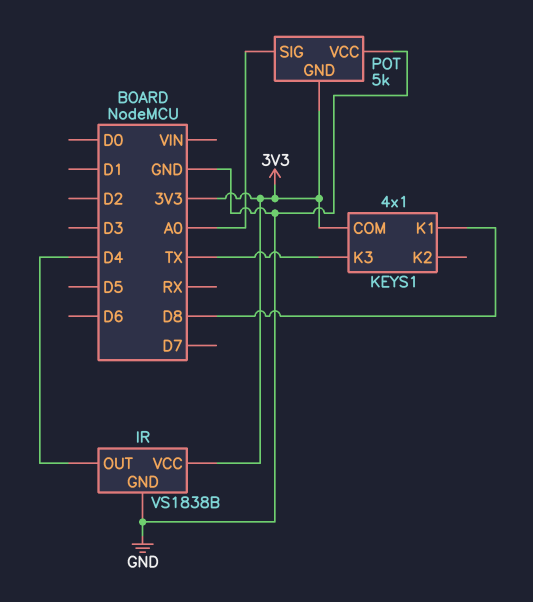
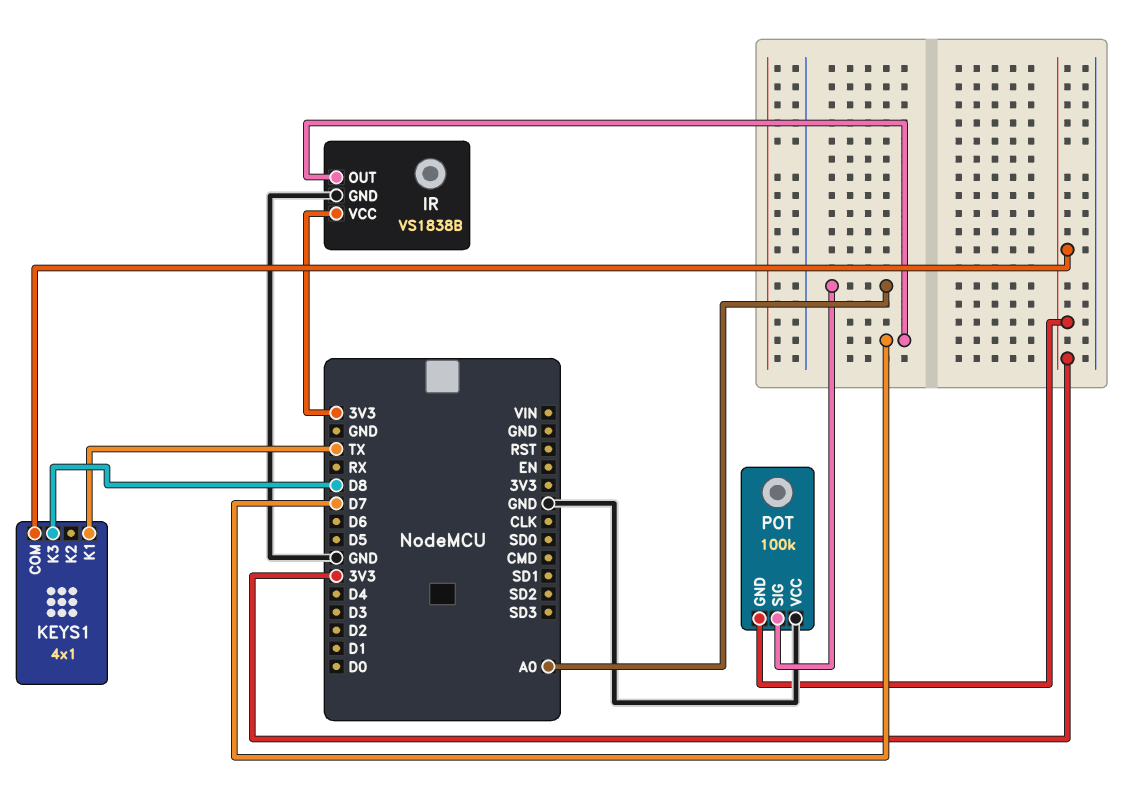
IR pin OUT: D4 -> D7
KEYS1 pin K1: D8 -> TX
KEYS1 pin K3: TX -> D8
POT: 5k -> 100k

